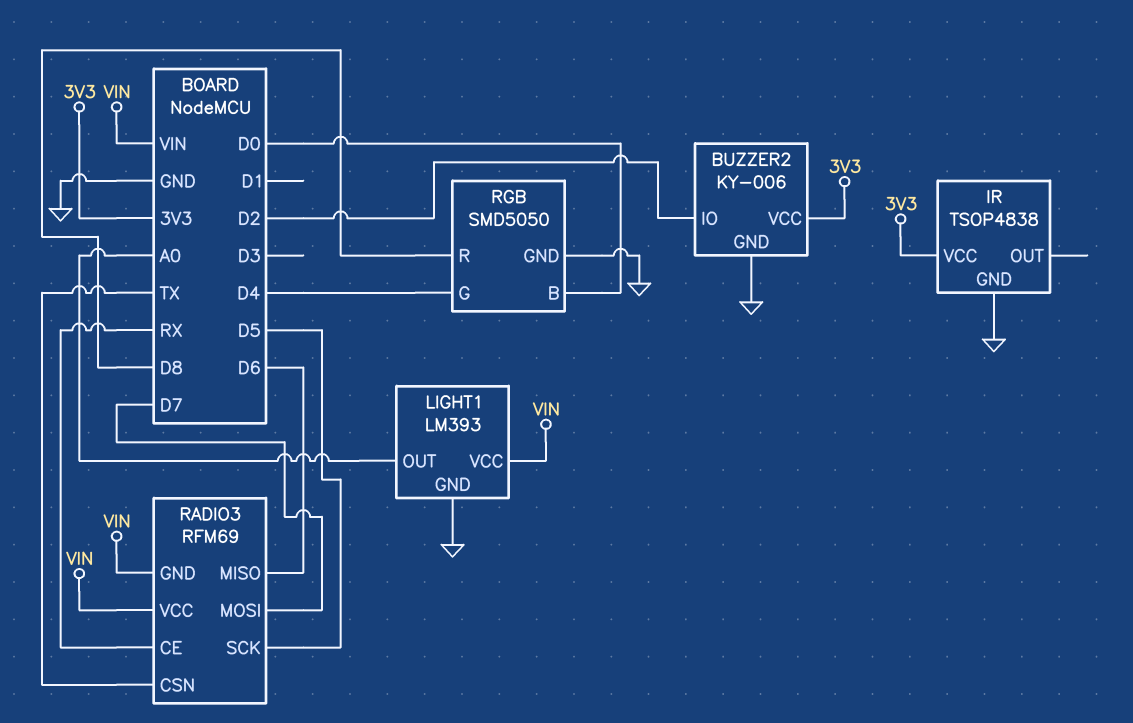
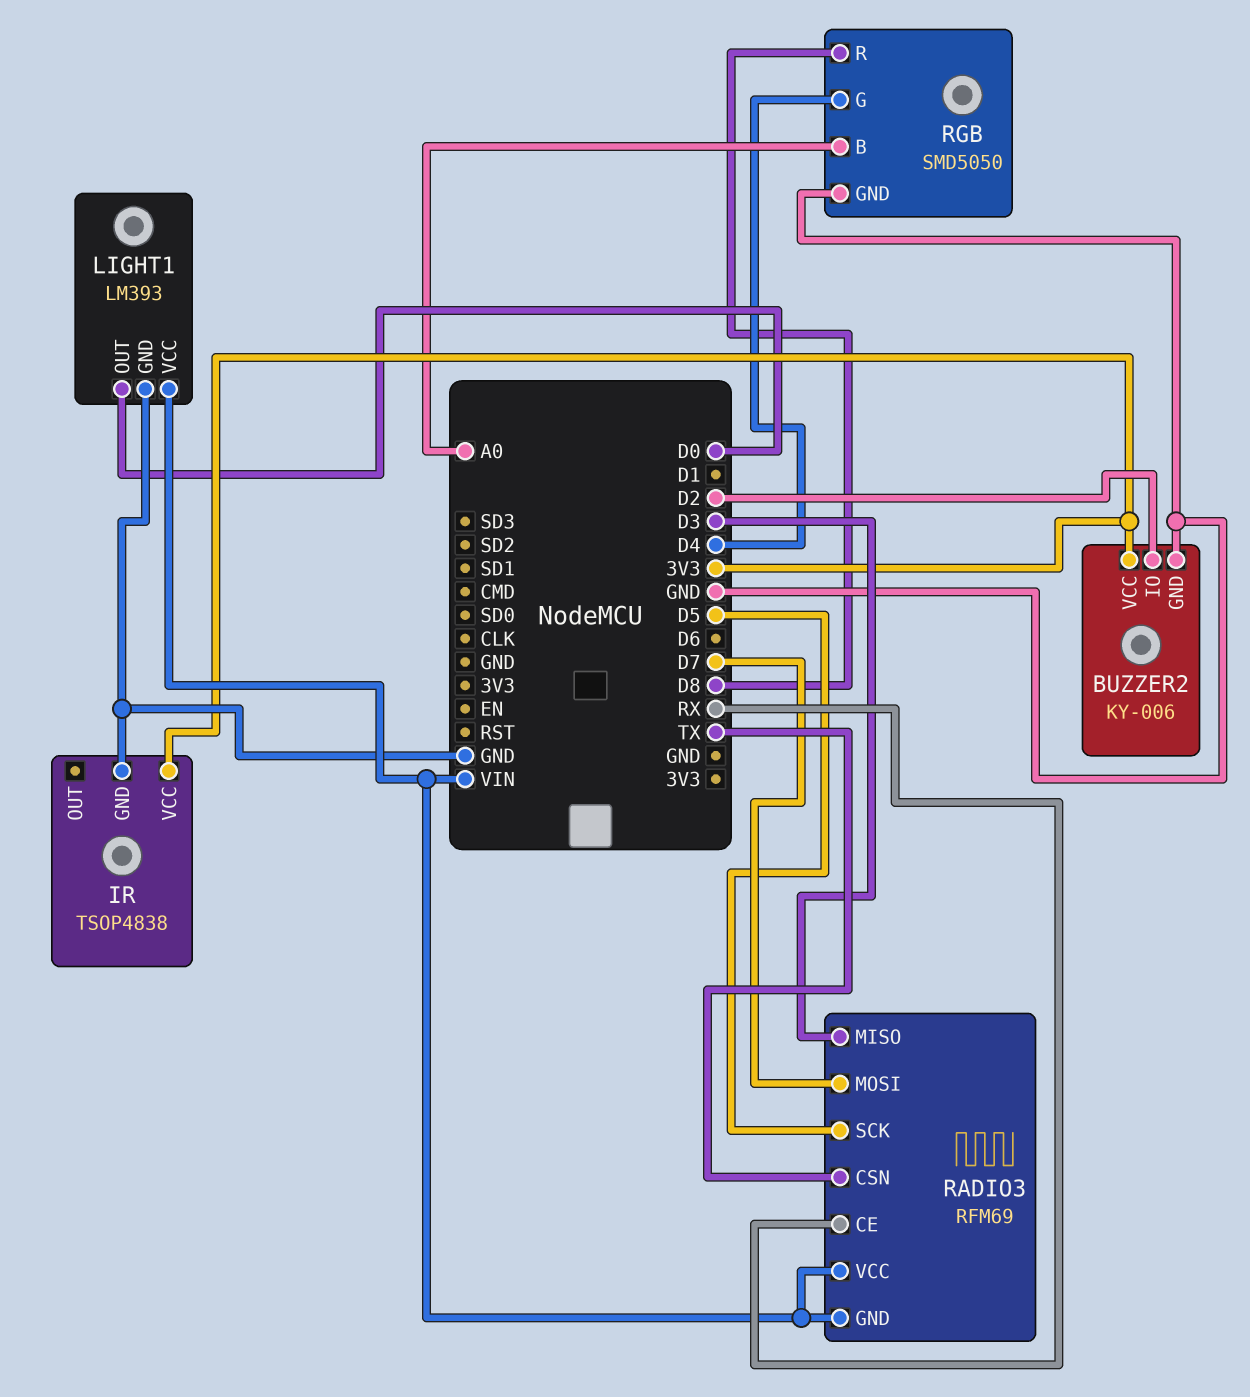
LIGHT1 pin OUT: A0 -> D0
RADIO3 pin MISO: D6 -> D3
RGB pin B: D0 -> A0

